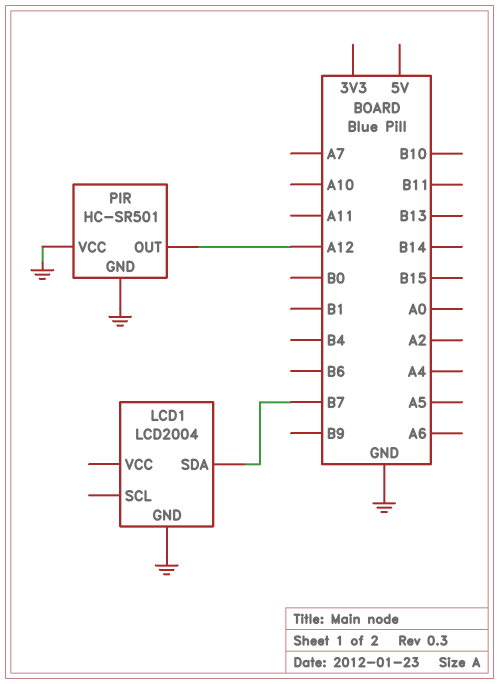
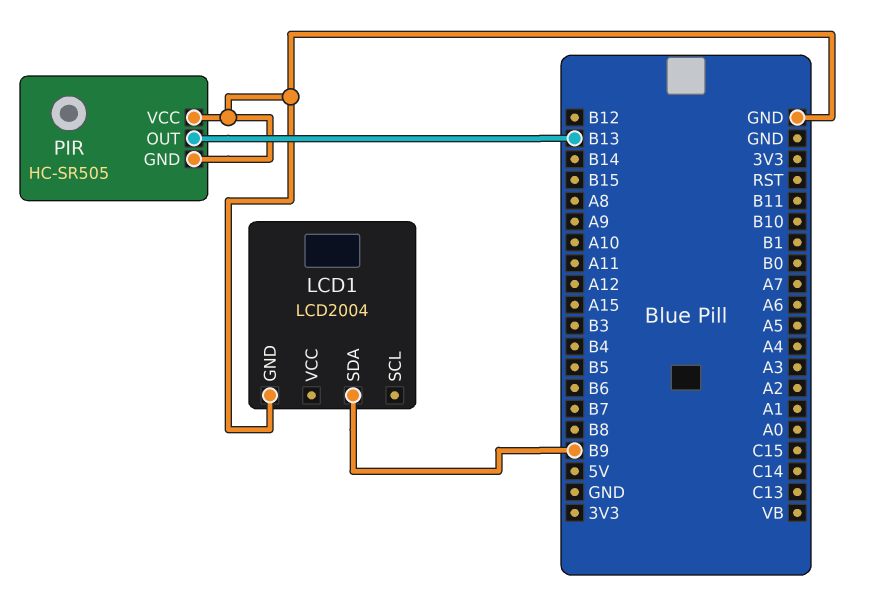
LCD1 pin SDA: B7 -> B9
PIR: HC-SR501 -> HC-SR505
PIR pin OUT: A12 -> B13

